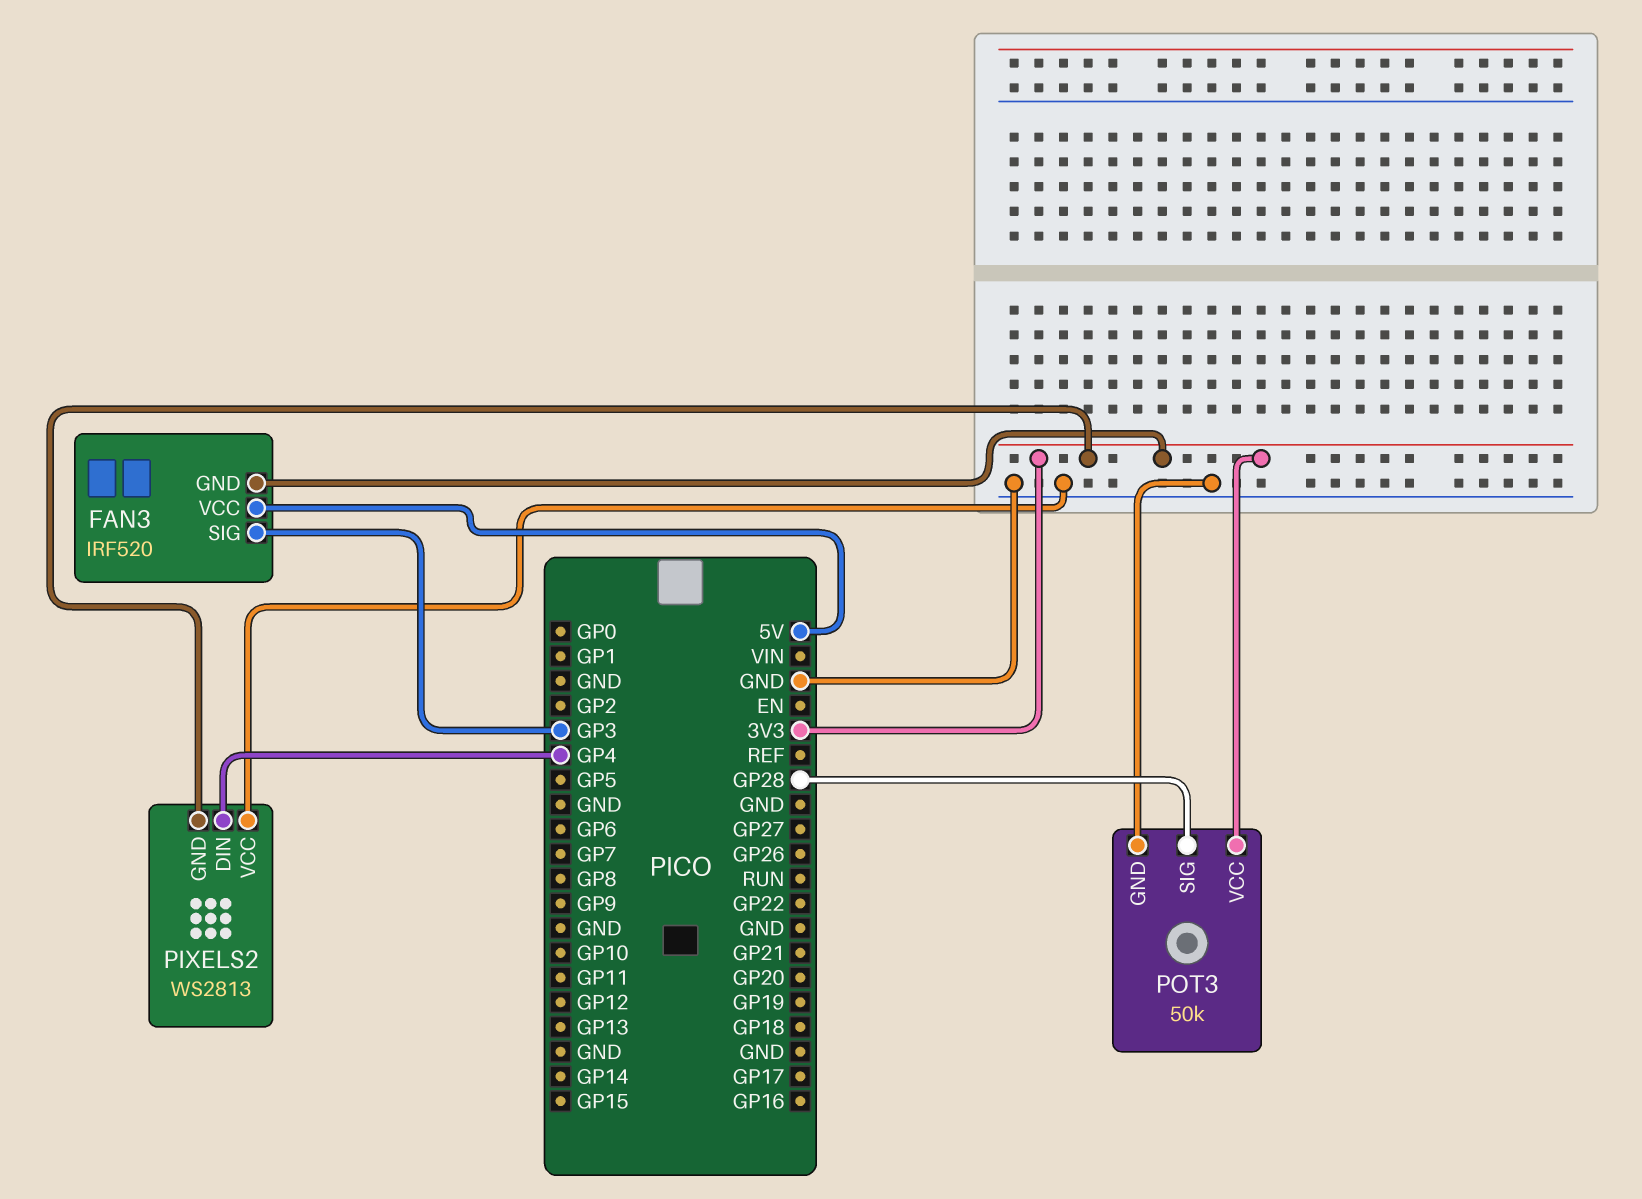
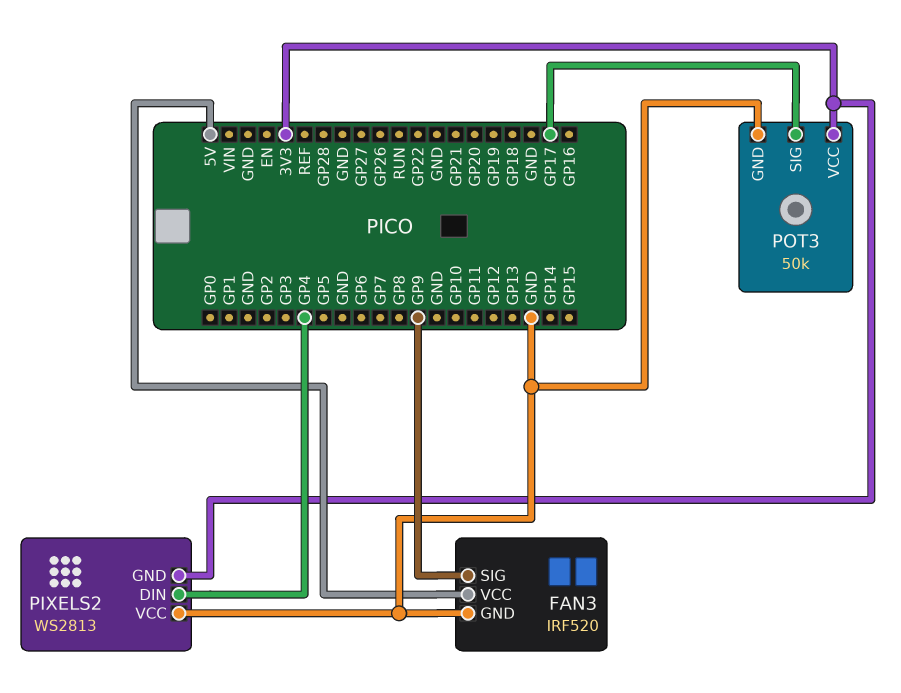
FAN3 pin GND: 3V3 -> GND
FAN3 pin SIG: GP3 -> GP9
POT3 pin SIG: GP28 -> GP17

